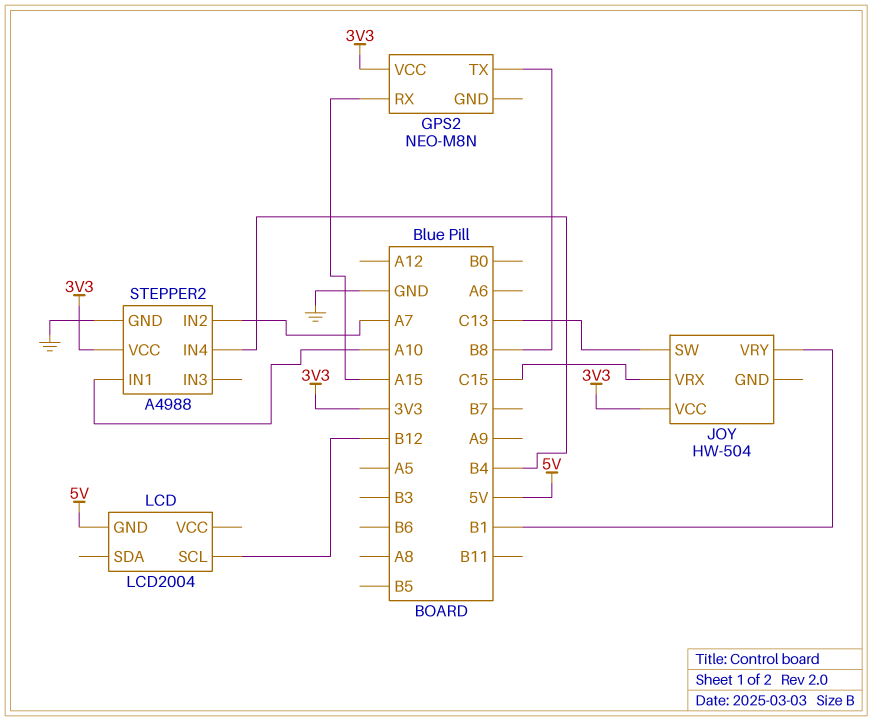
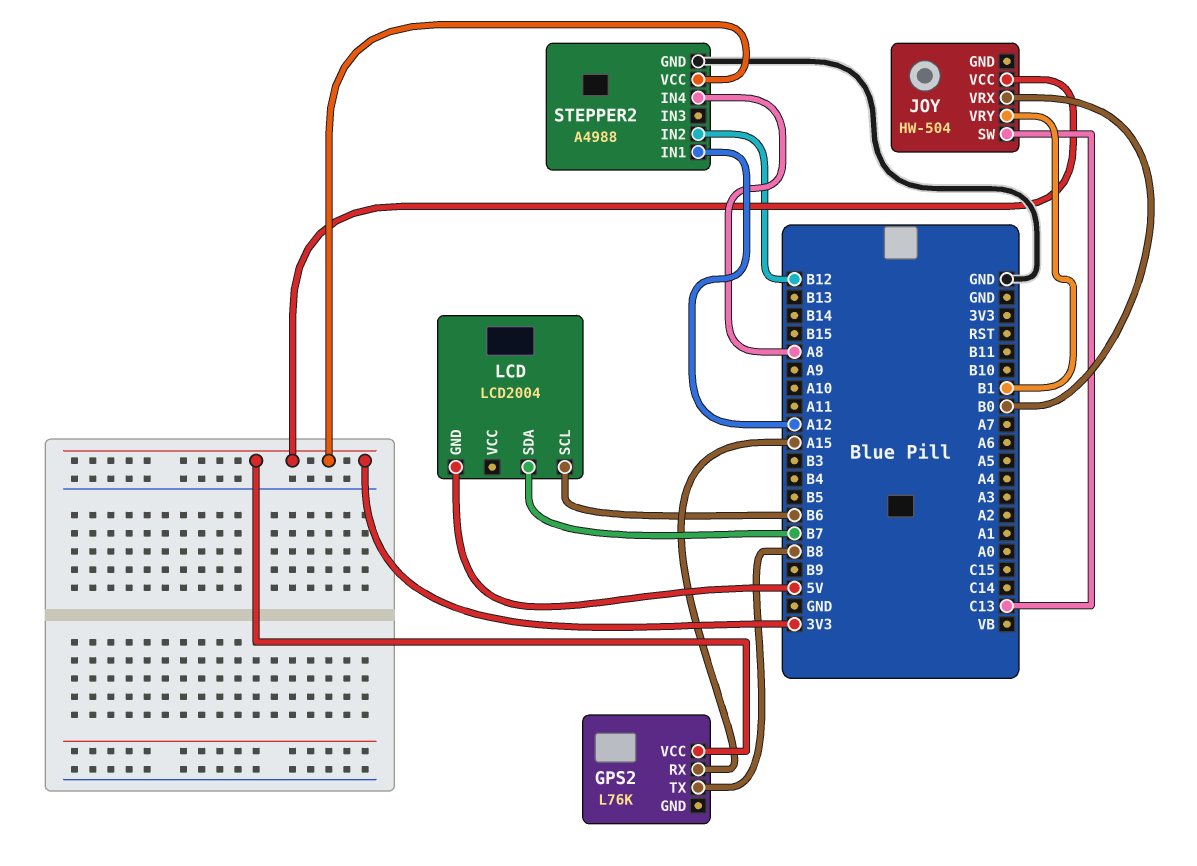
GPS2: NEO-M8N -> L76K
JOY pin VRX: C15 -> B0
LCD pin SCL: B12 -> B6
LCD pin SDA: none -> B7
STEPPER2 pin IN1: A10 -> A12
STEPPER2 pin IN2: A7 -> B12
STEPPER2 pin IN4: B4 -> A8

